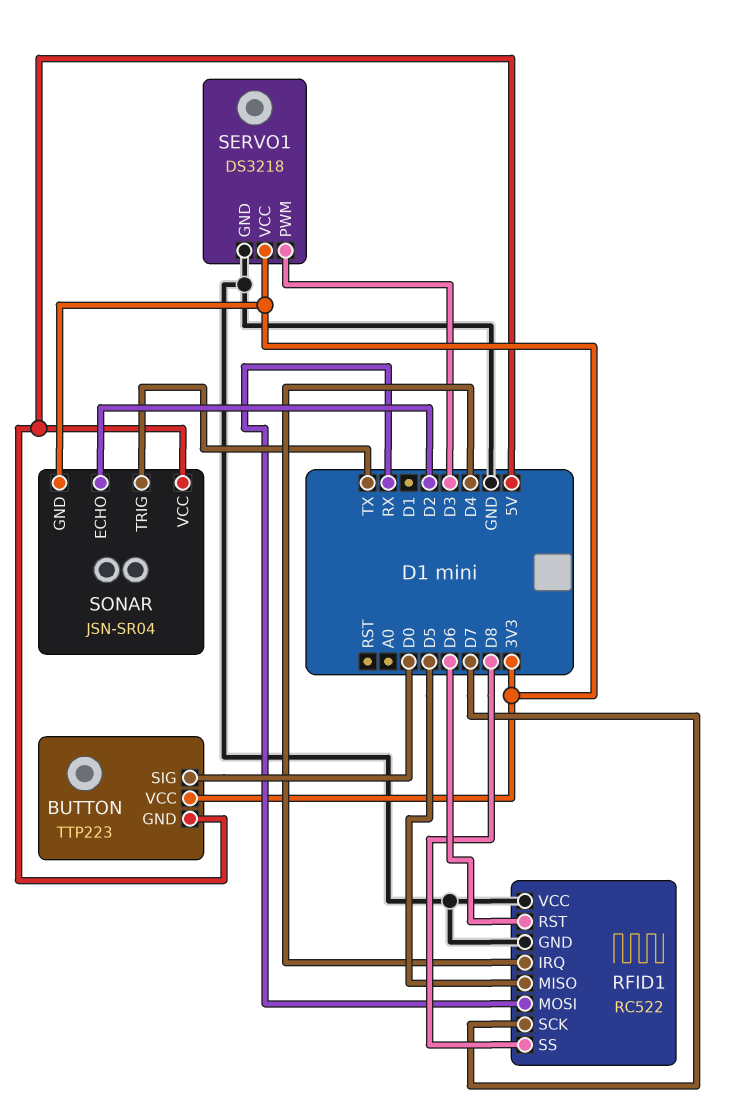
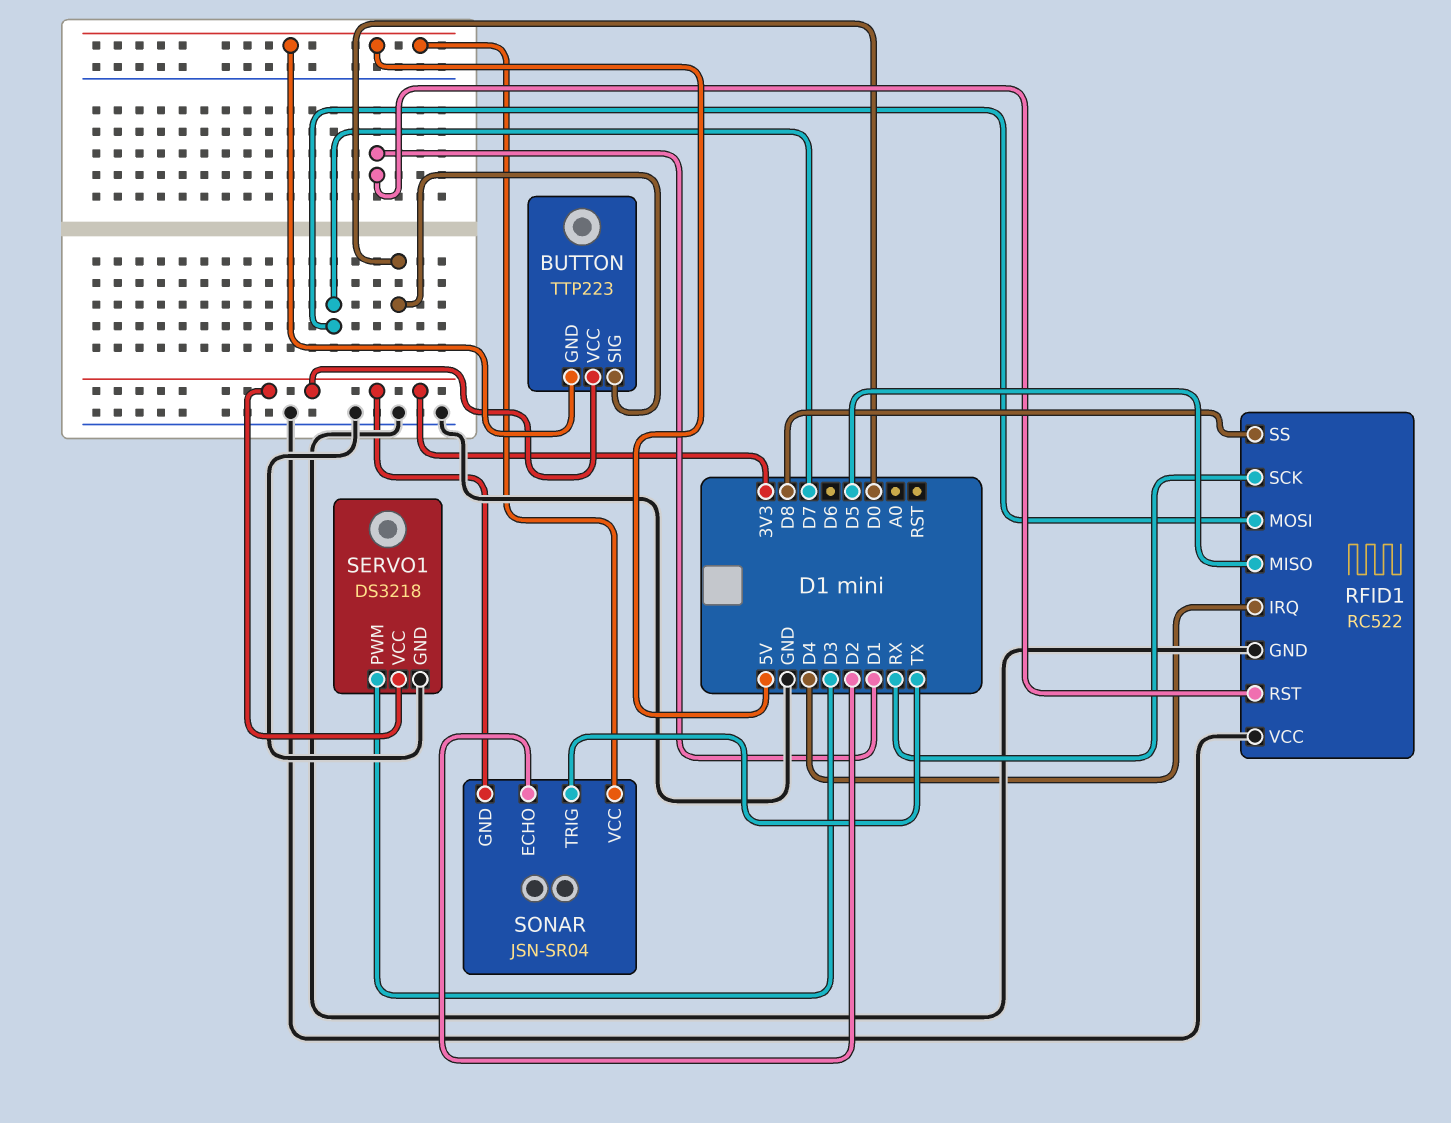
RFID1 pin MOSI: RX -> D7
RFID1 pin RST: D6 -> D1
RFID1 pin SCK: D7 -> RX

